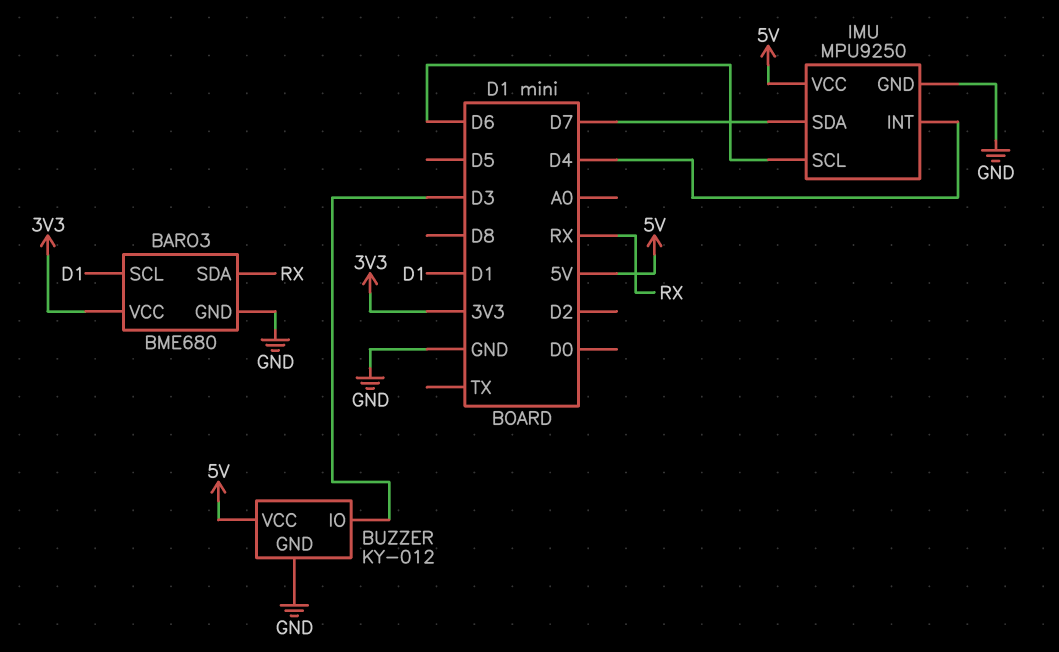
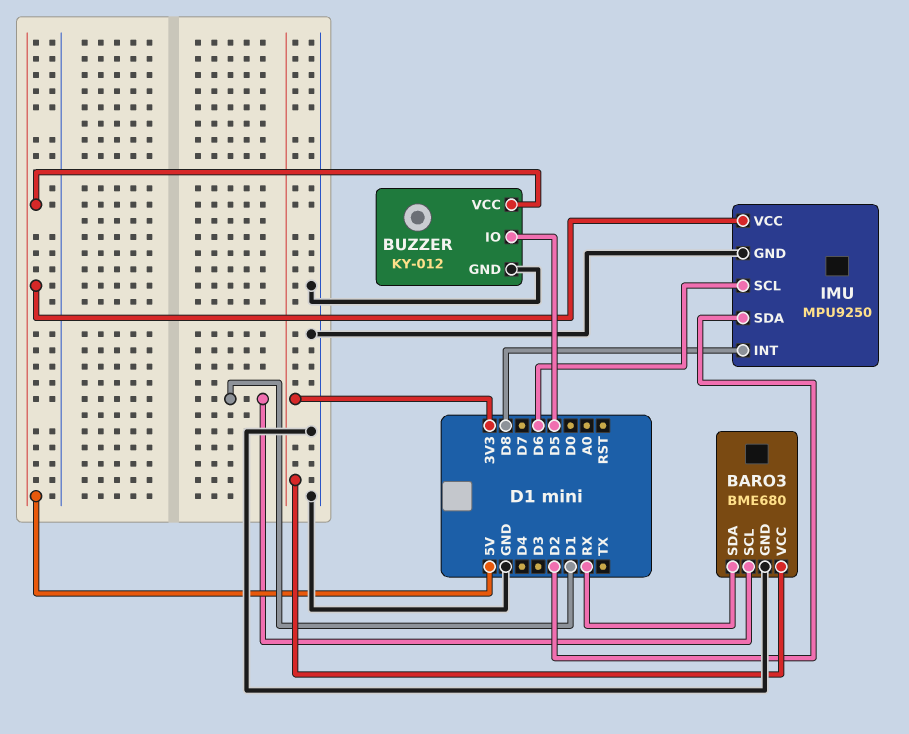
BUZZER pin IO: D3 -> D5
IMU pin INT: D4 -> D8
IMU pin SDA: D7 -> D2

